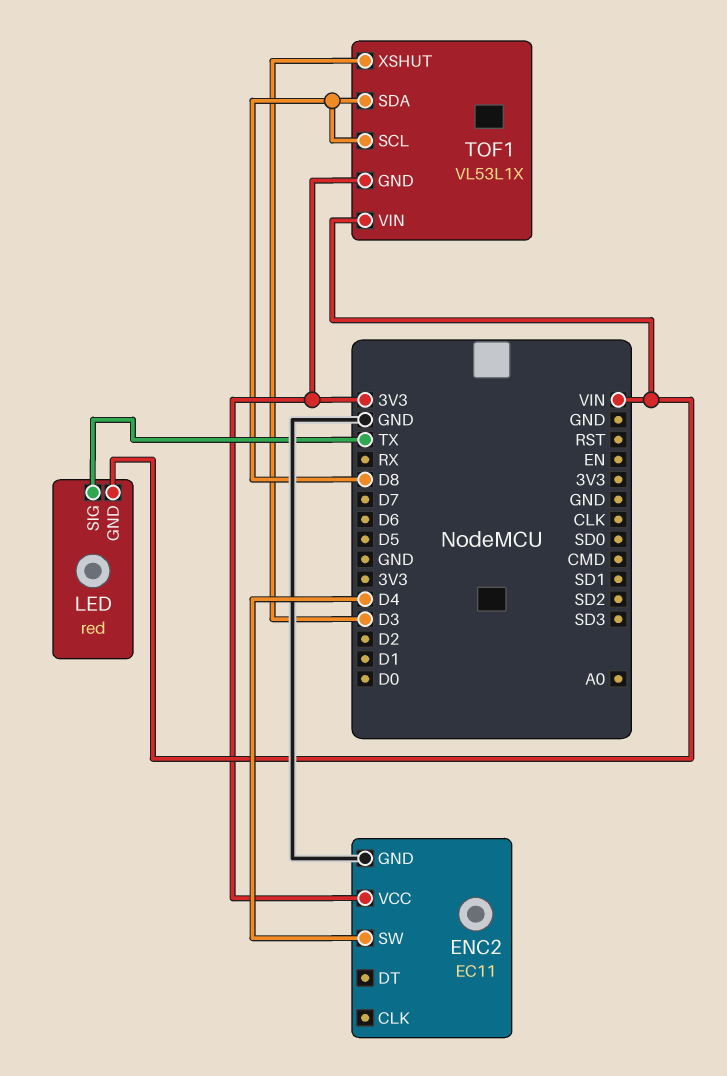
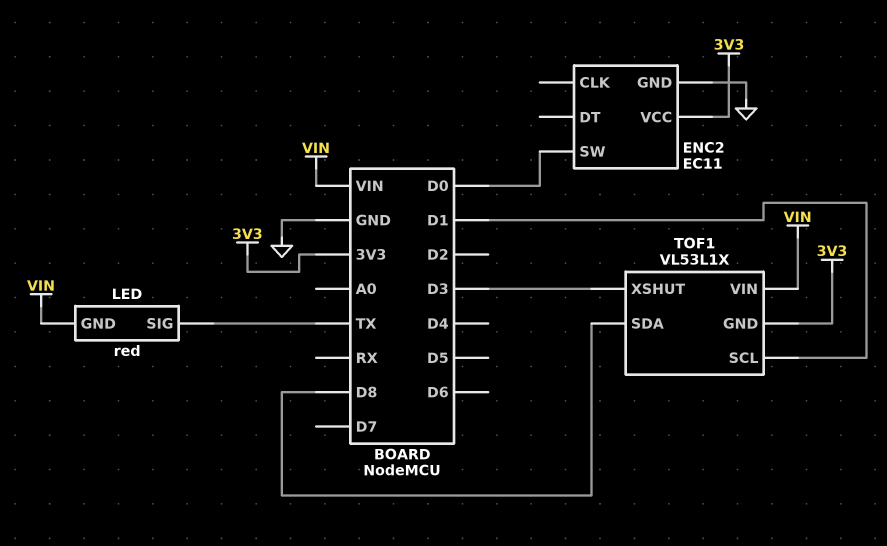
ENC2 pin SW: D4 -> D0
TOF1 pin SCL: D8 -> D1

